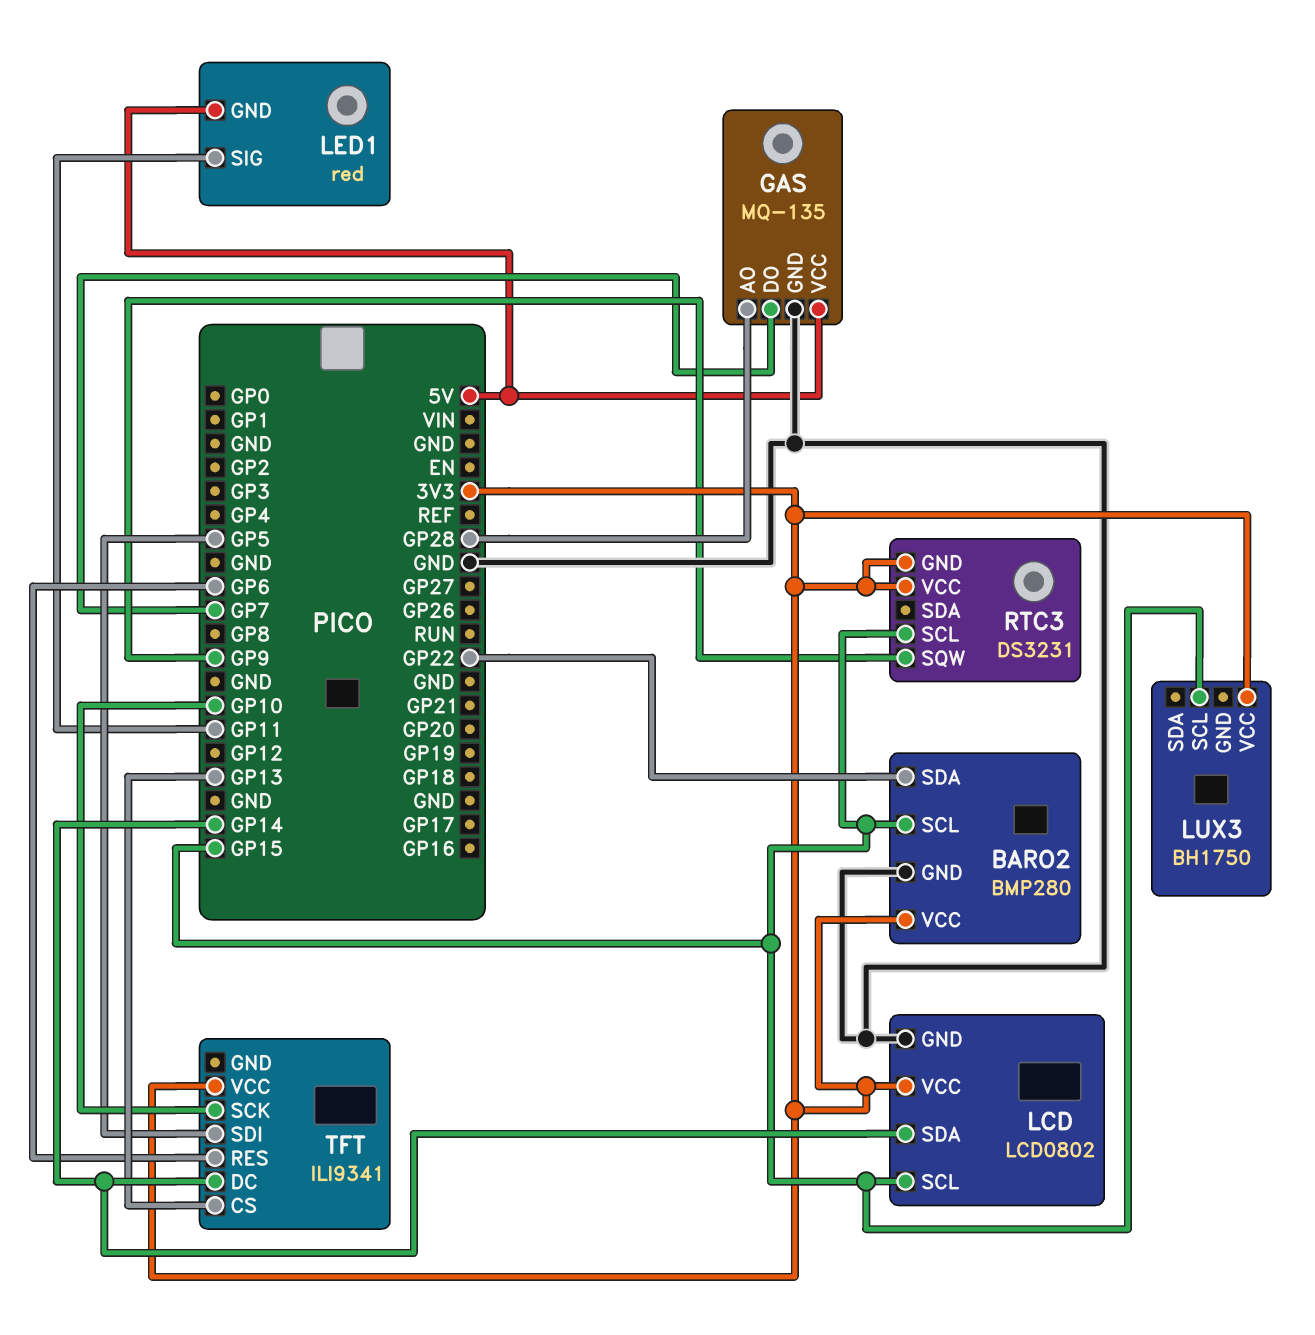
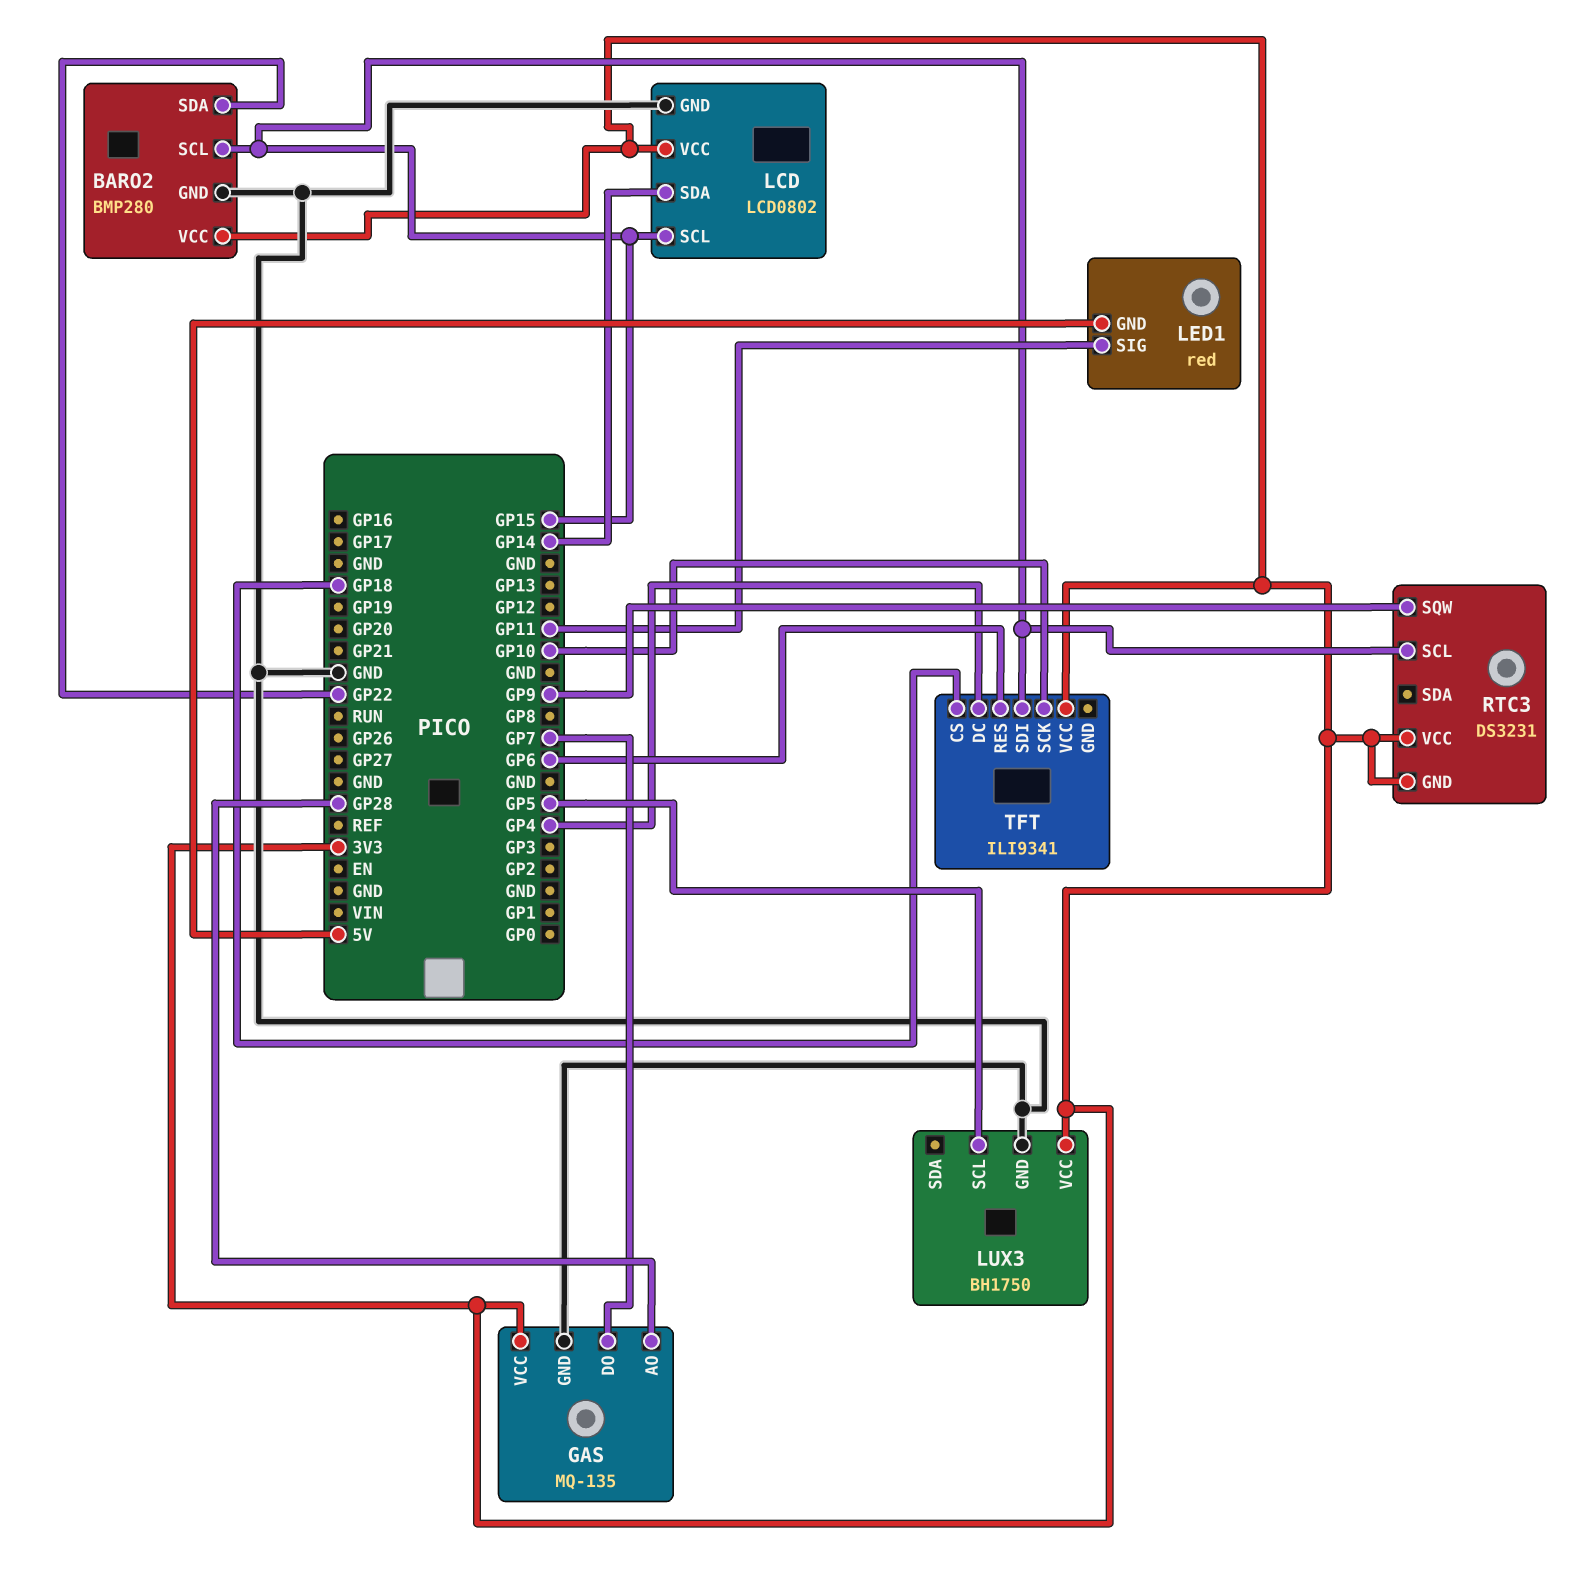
GAS pin VCC: 5V -> 3V3
LUX3 pin GND: none -> GND
LUX3 pin SCL: GP15 -> GP5
TFT pin CS: GP13 -> GP18
TFT pin DC: GP14 -> GP4
TFT pin SDI: GP5 -> GP15

